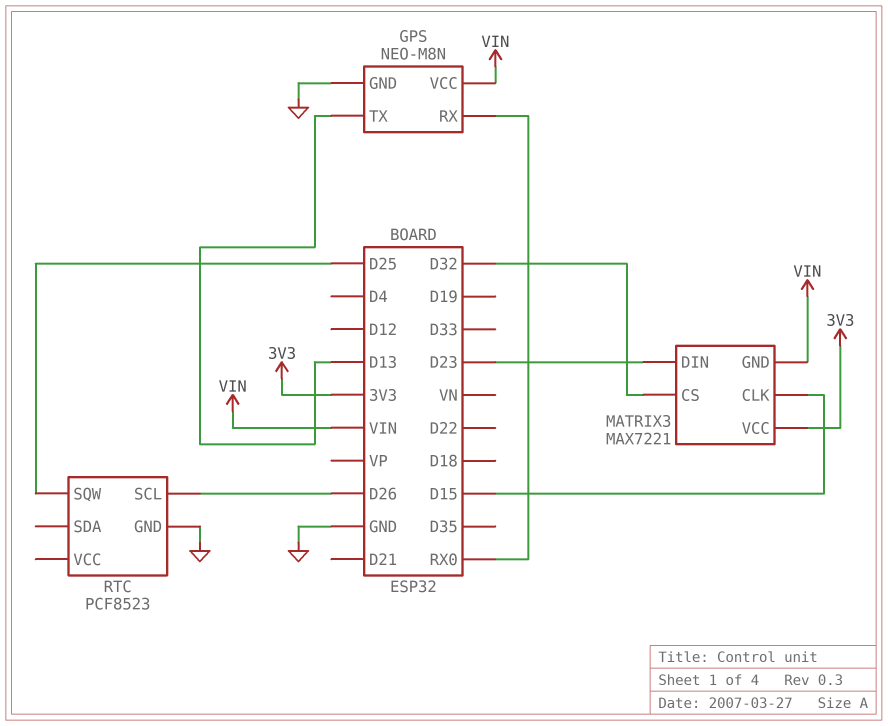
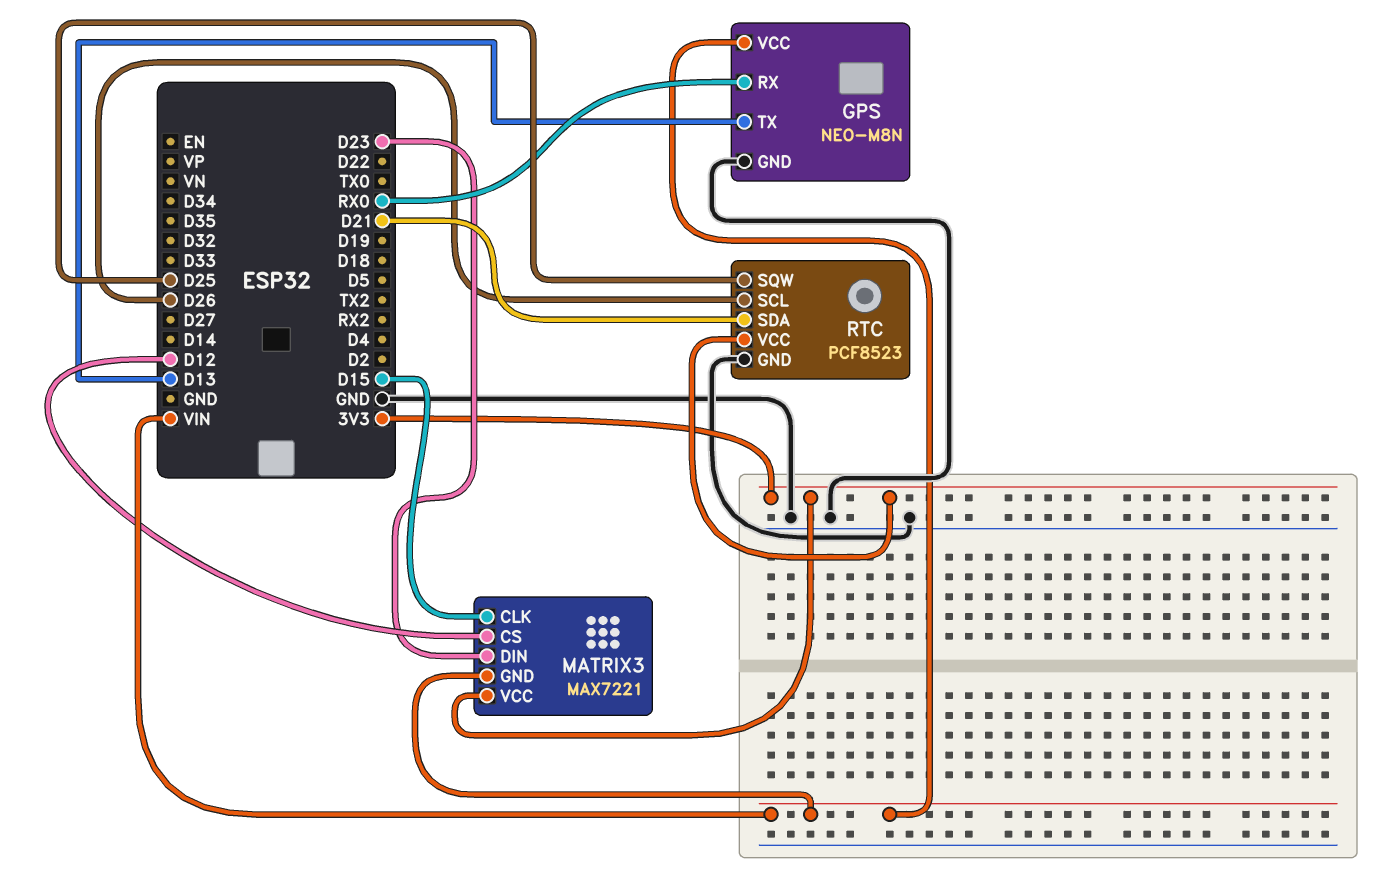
MATRIX3 pin CS: D32 -> D12
RTC pin SDA: none -> D21
RTC pin VCC: none -> 3V3

